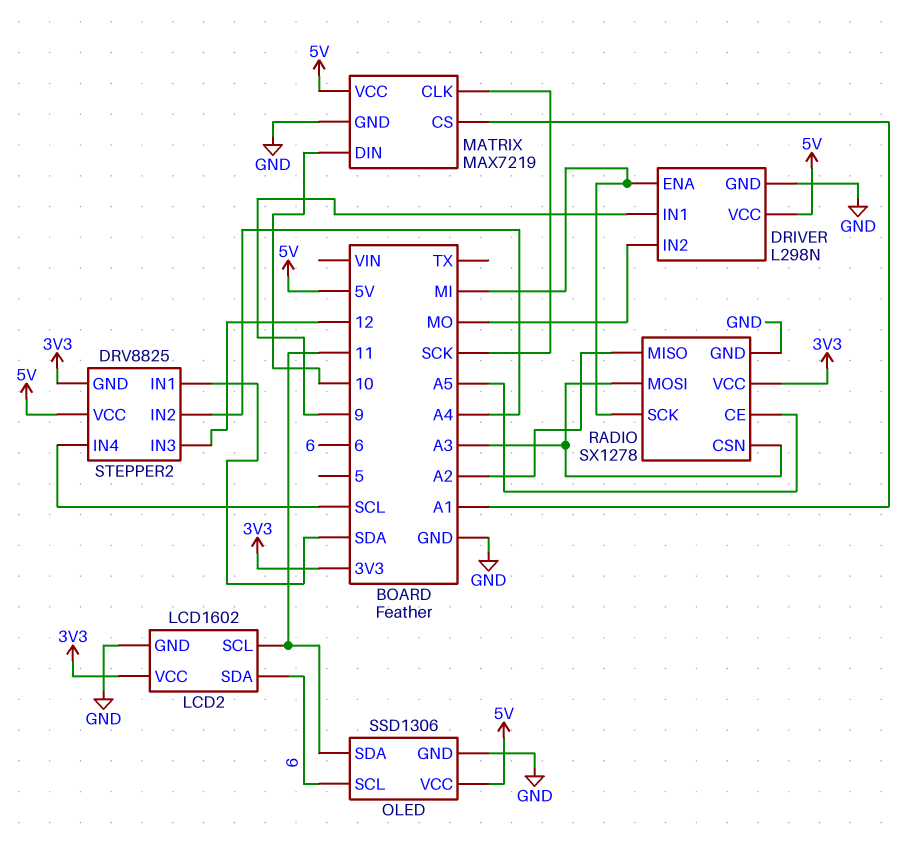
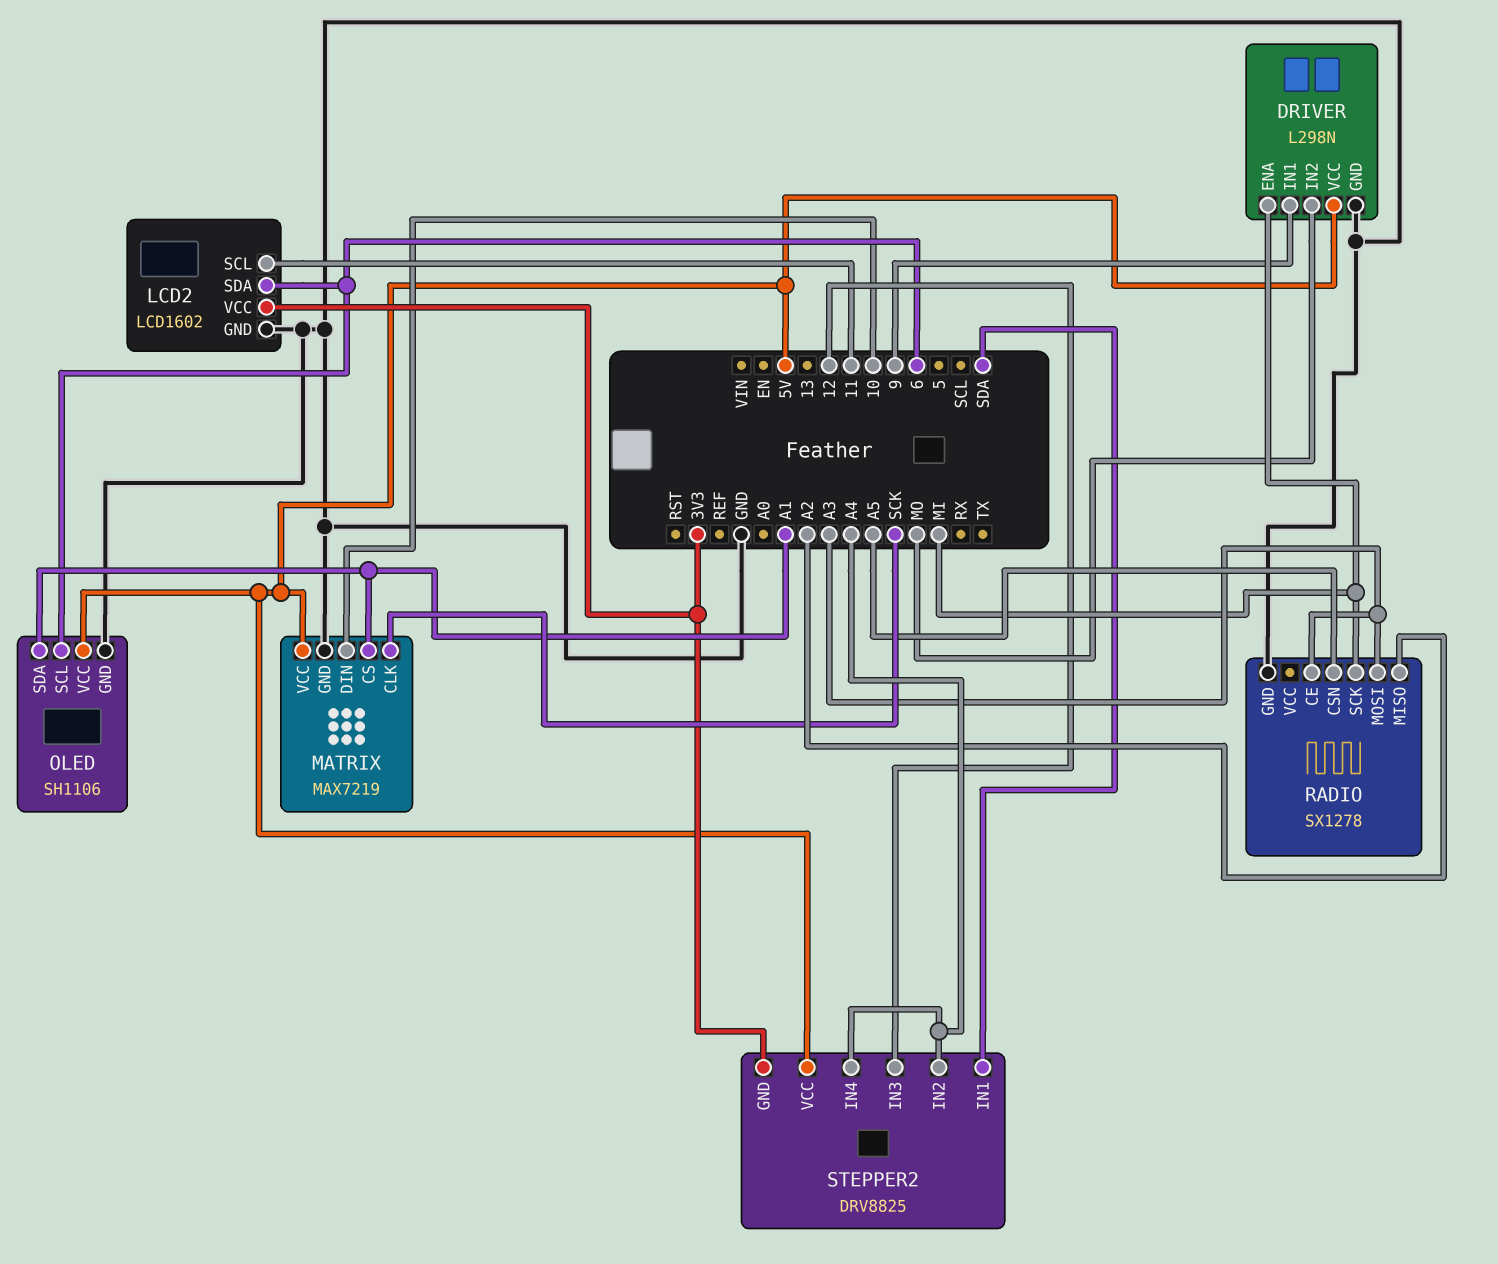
OLED: SSD1306 -> SH1106
OLED pin SDA: 11 -> A1
RADIO pin CE: A5 -> A3
RADIO pin CSN: A3 -> A5
RADIO pin VCC: 3V3 -> none
STEPPER2 pin IN4: SCL -> A4

